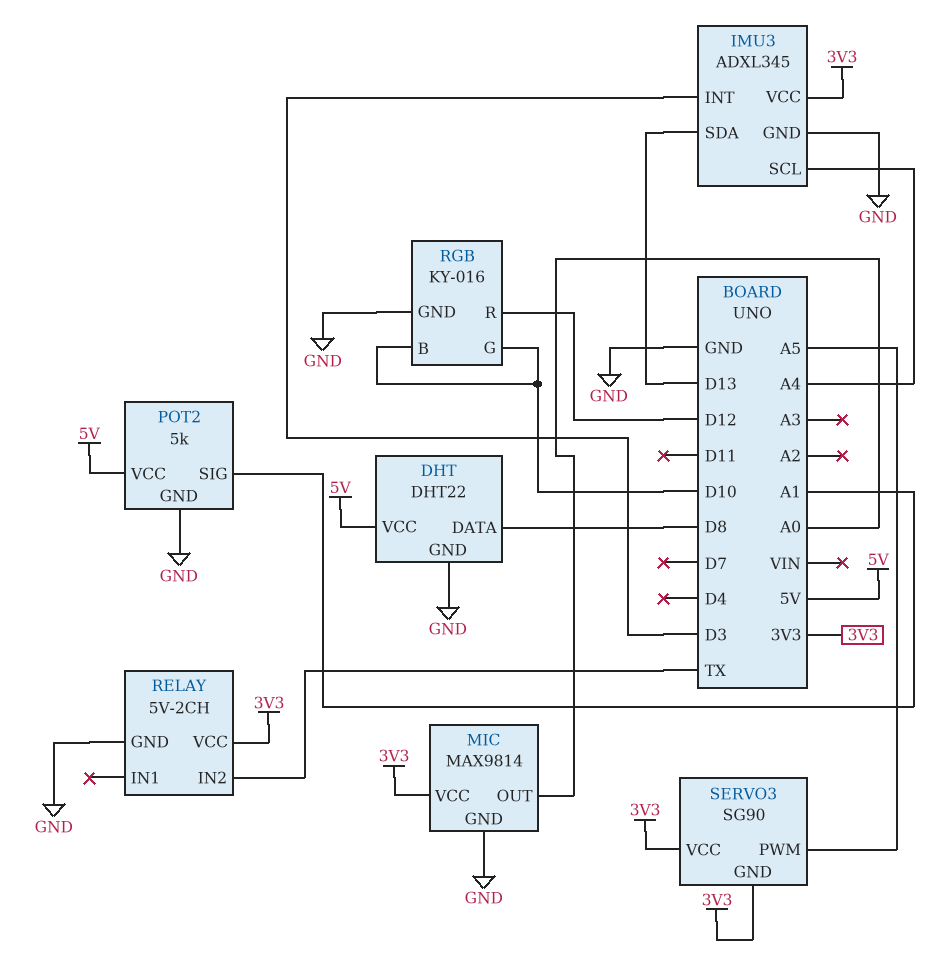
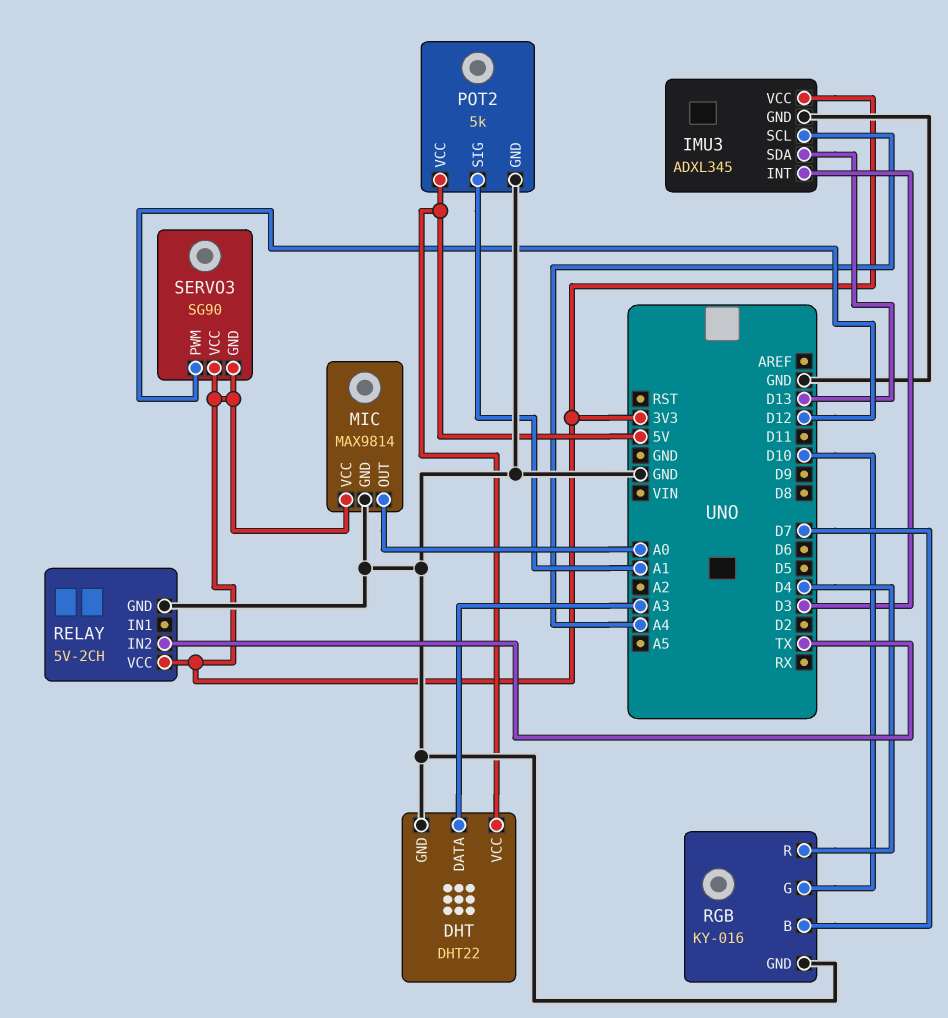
DHT pin DATA: D8 -> A3
RGB pin B: D10 -> D7
RGB pin R: D12 -> D4
SERVO3 pin PWM: A5 -> D12

